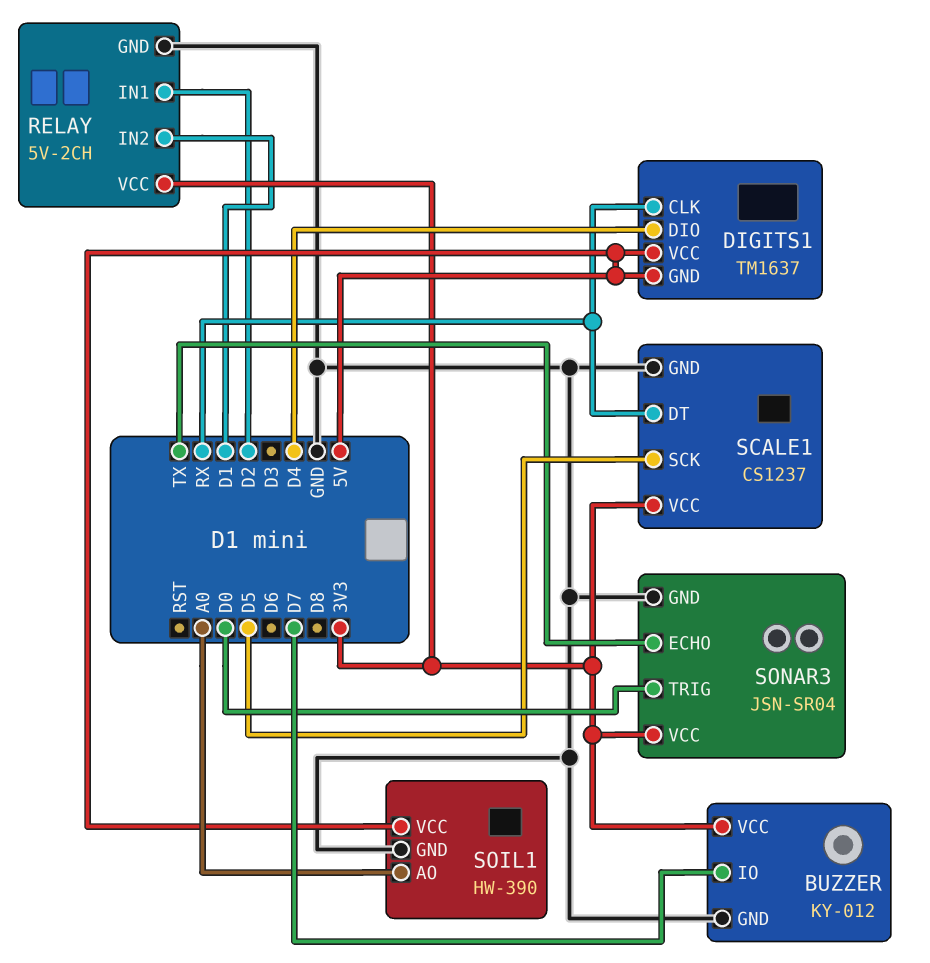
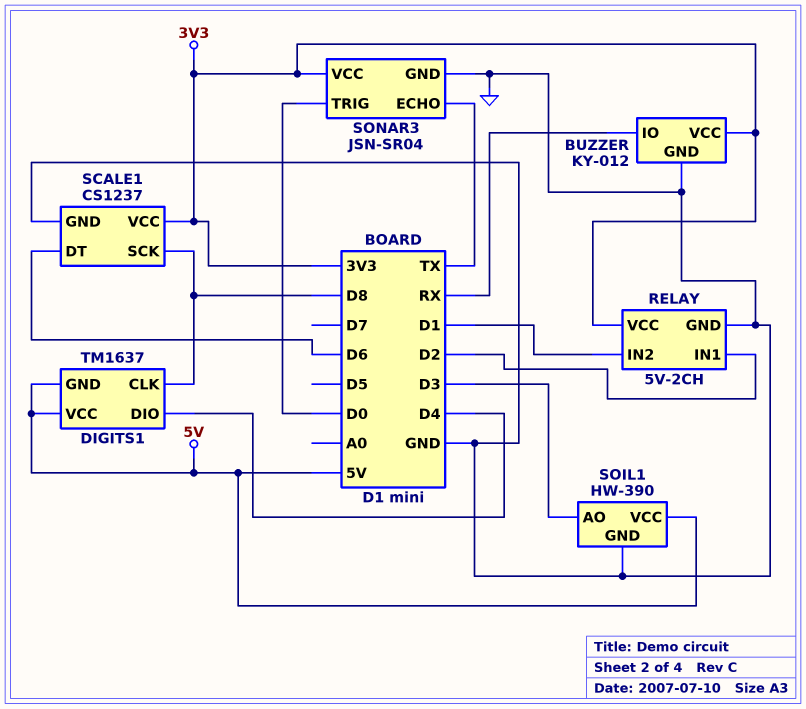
BUZZER pin IO: D7 -> RX
DIGITS1 pin CLK: RX -> D8
SCALE1 pin DT: RX -> D6
SCALE1 pin SCK: D5 -> D8
SOIL1 pin AO: A0 -> D3

